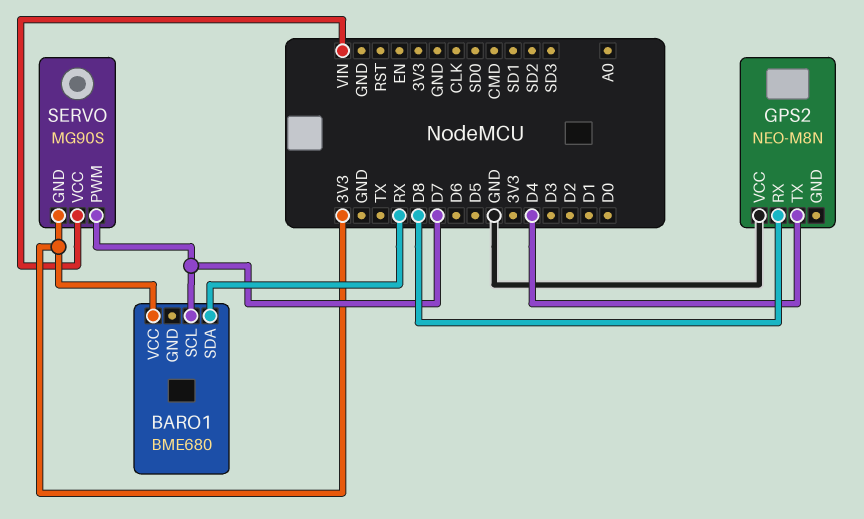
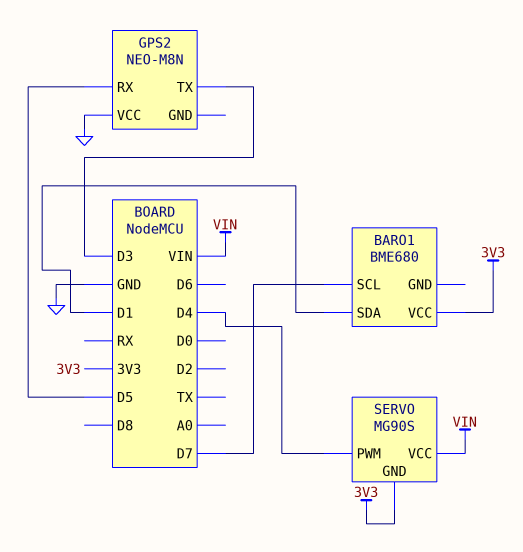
BARO1 pin SDA: RX -> D1
GPS2 pin RX: D8 -> D5
GPS2 pin TX: D4 -> D3
SERVO pin PWM: D7 -> D4

